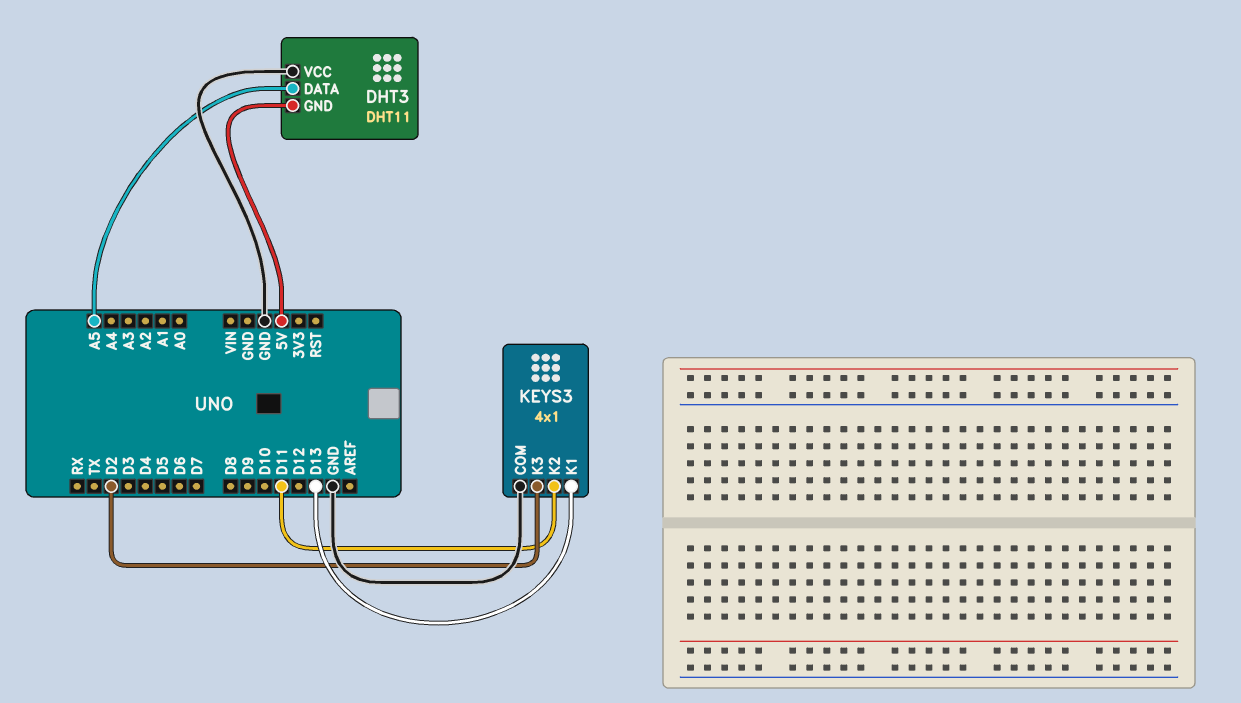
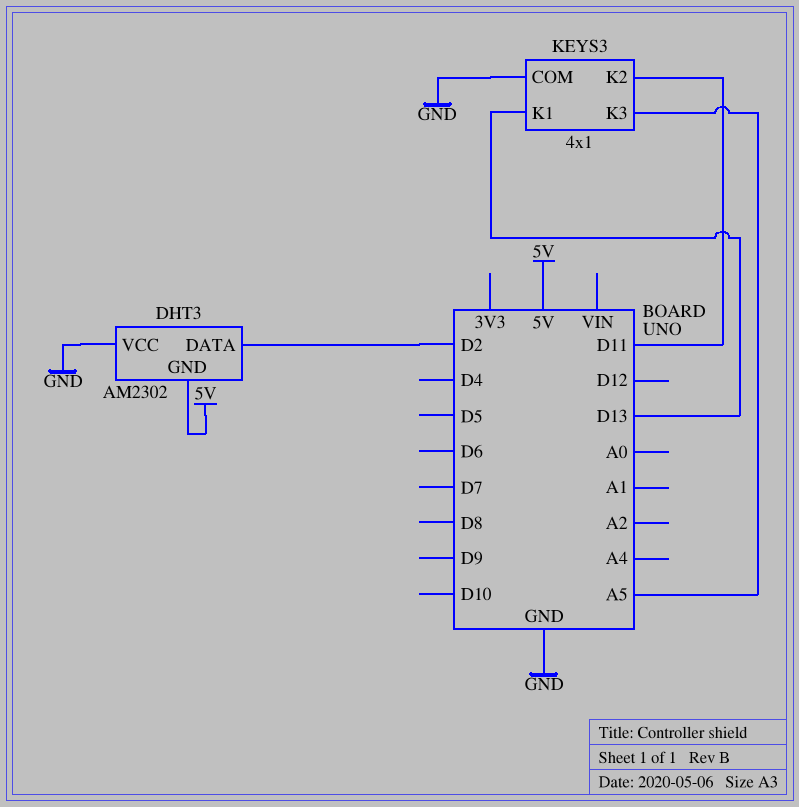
DHT3: DHT11 -> AM2302
DHT3 pin DATA: A5 -> D2
KEYS3 pin K3: D2 -> A5

